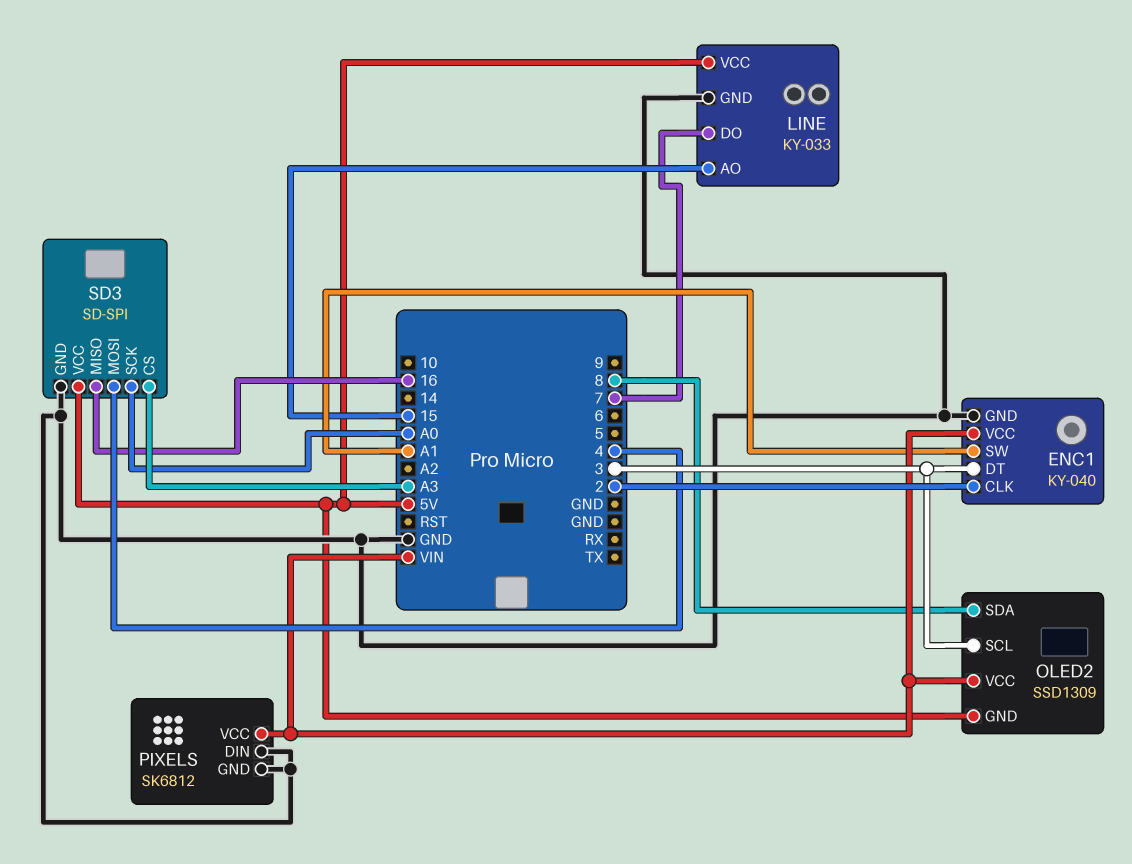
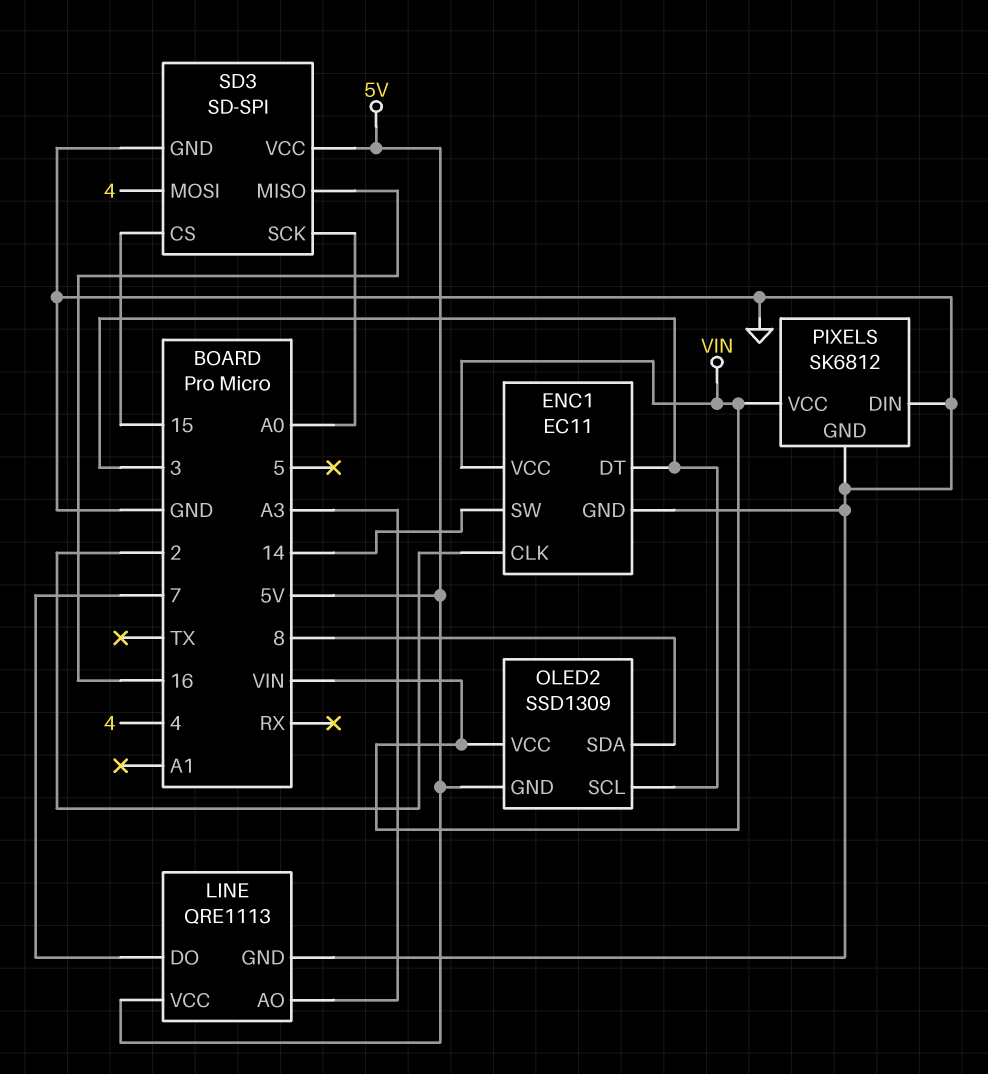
ENC1: KY-040 -> EC11
ENC1 pin SW: A1 -> 14
LINE: KY-033 -> QRE1113
LINE pin AO: 15 -> A3
SD3 pin CS: A3 -> 15

